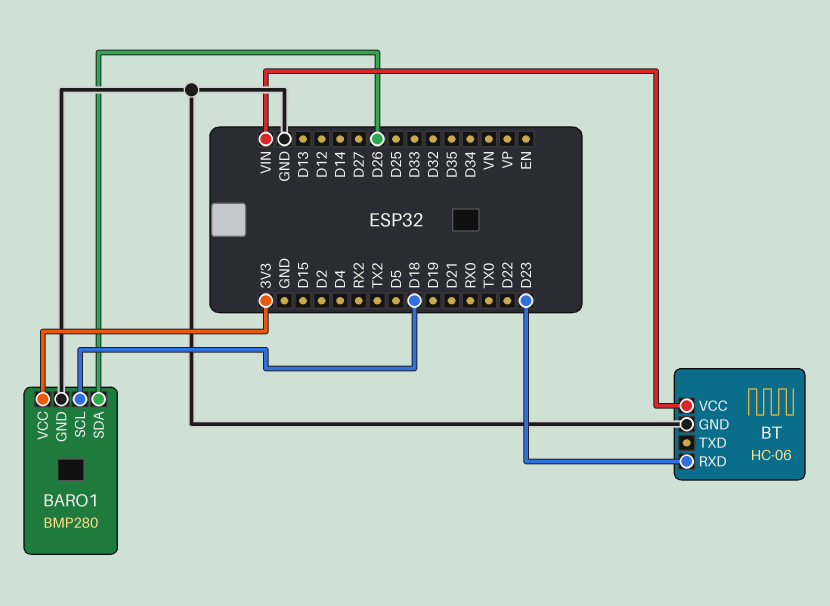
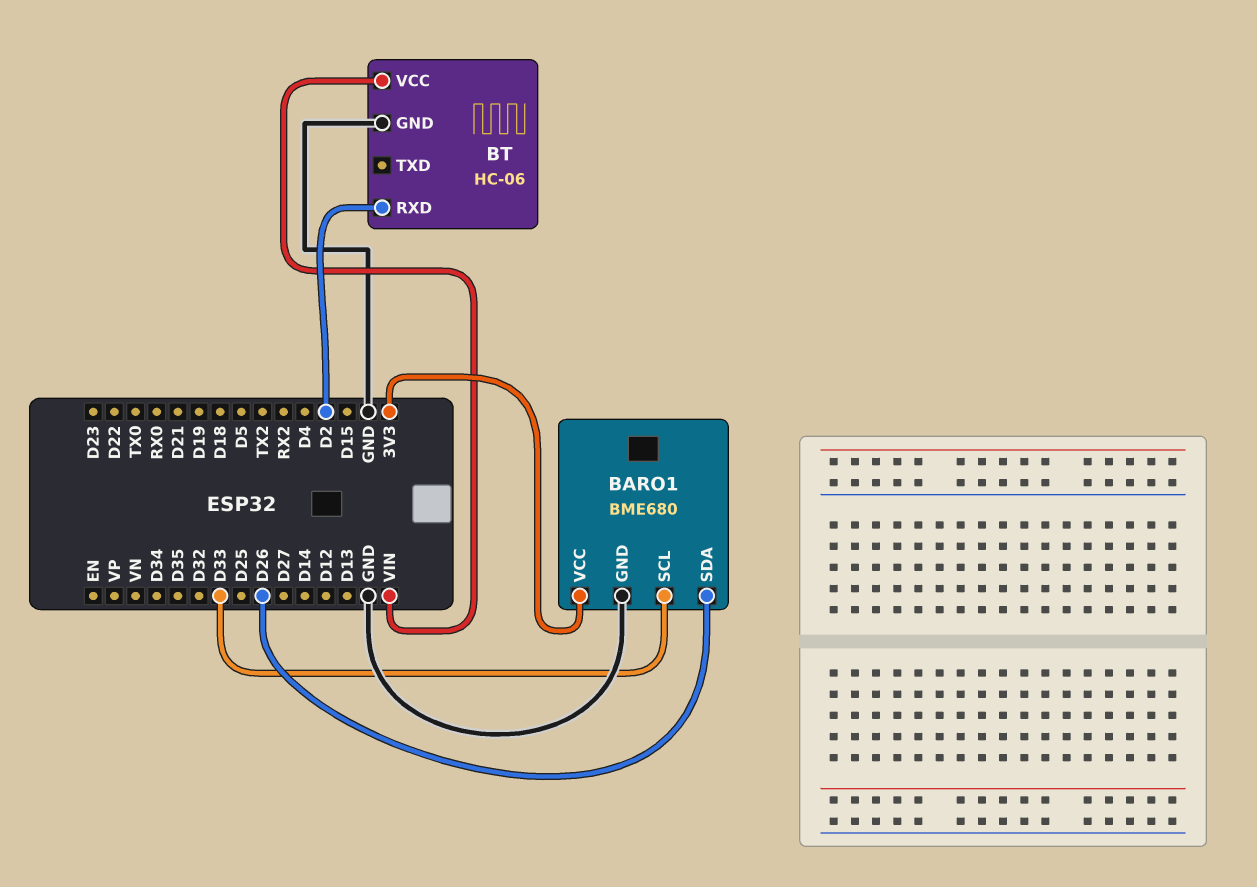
BARO1: BMP280 -> BME680
BARO1 pin SCL: D18 -> D33
BT pin RXD: D23 -> D2

